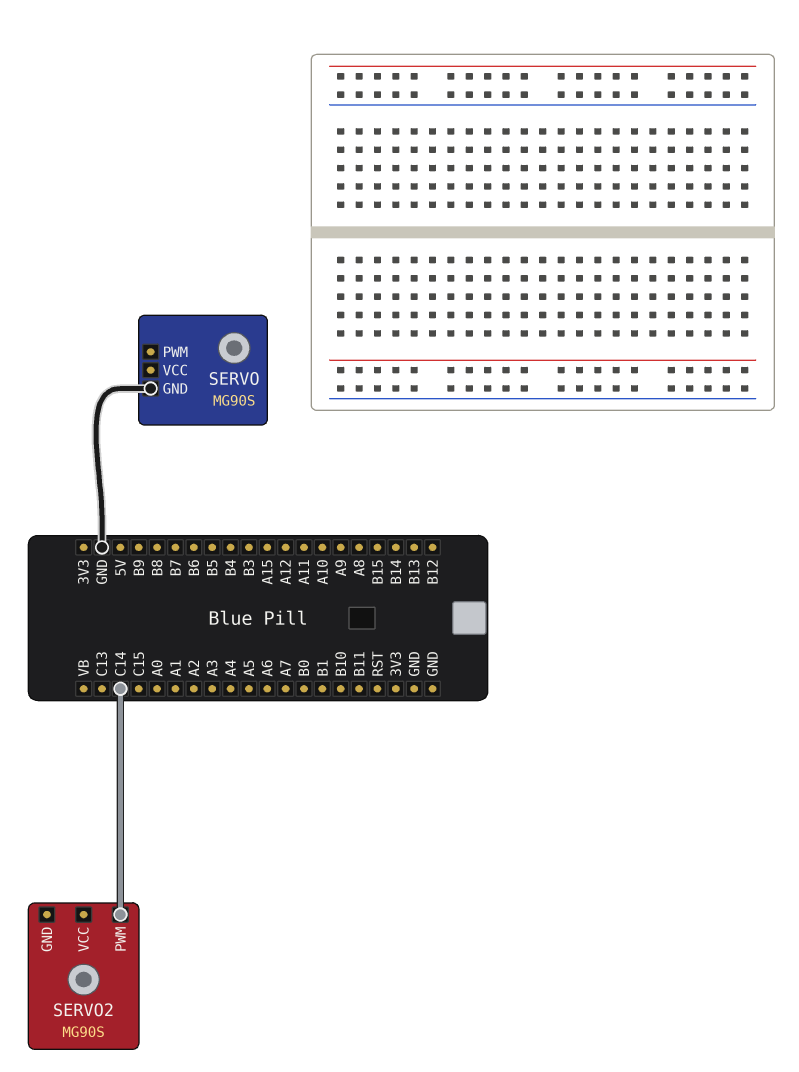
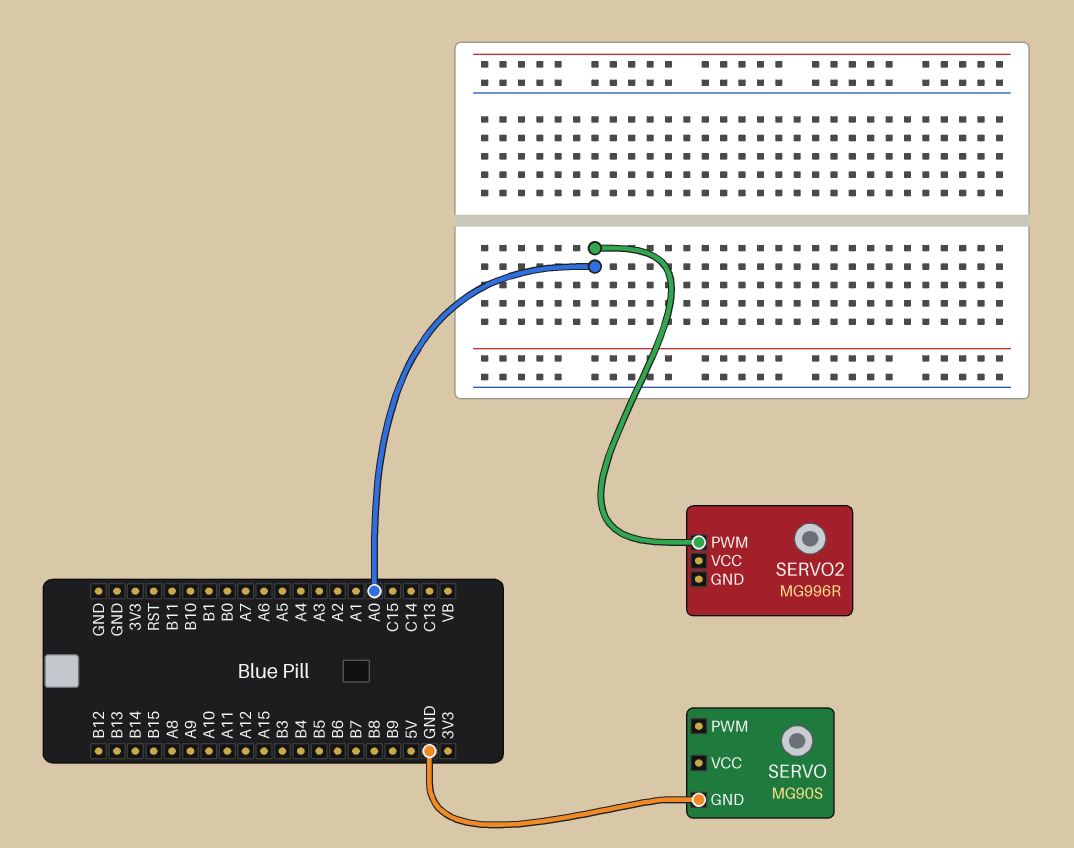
SERVO2: MG90S -> MG996R
SERVO2 pin PWM: C14 -> A0

